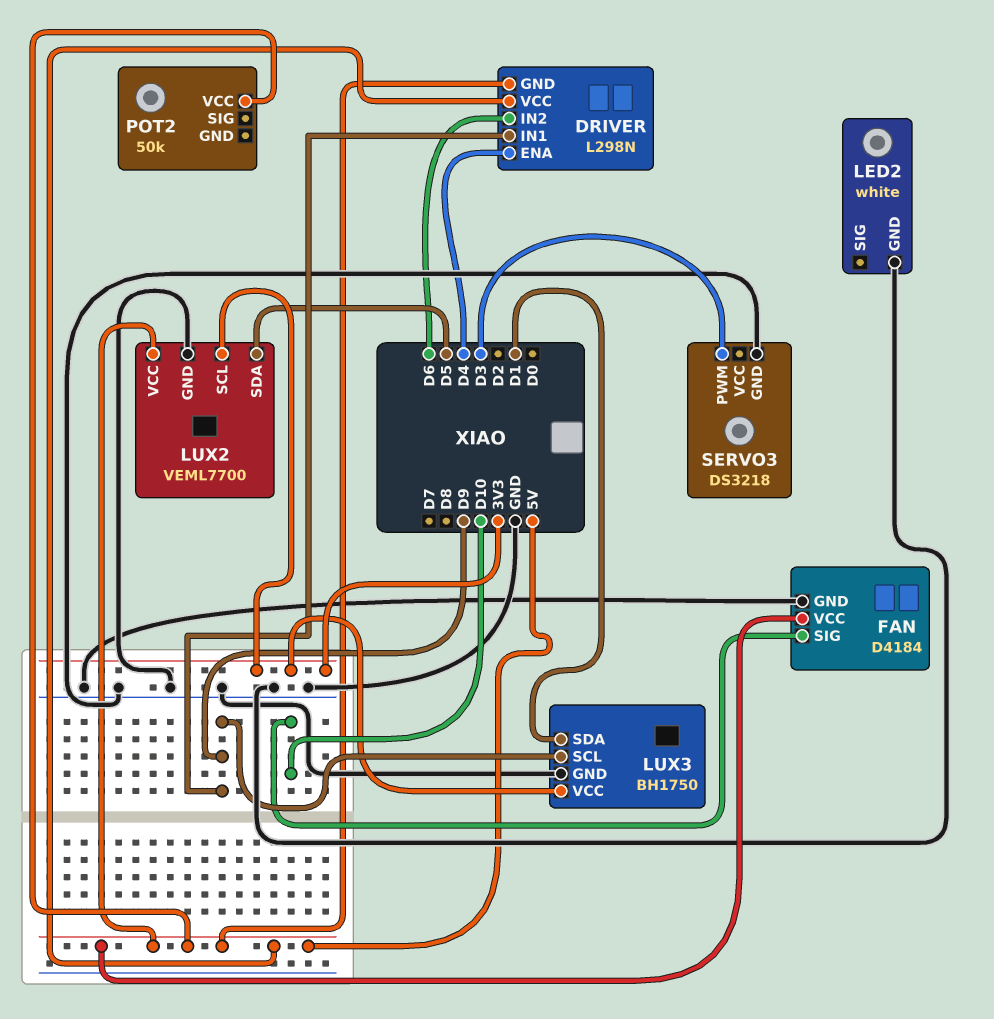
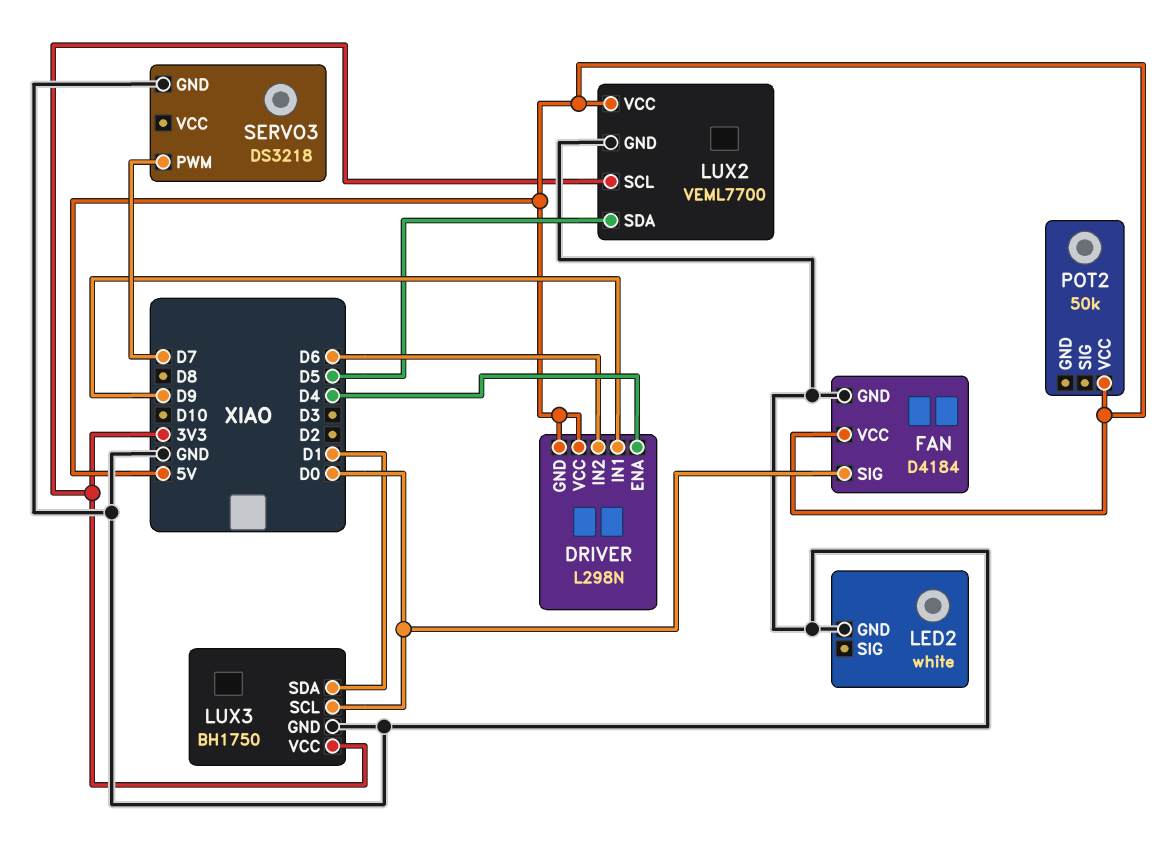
FAN pin SIG: D10 -> D0
LUX3 pin SCL: D9 -> D0
SERVO3 pin PWM: D3 -> D7

